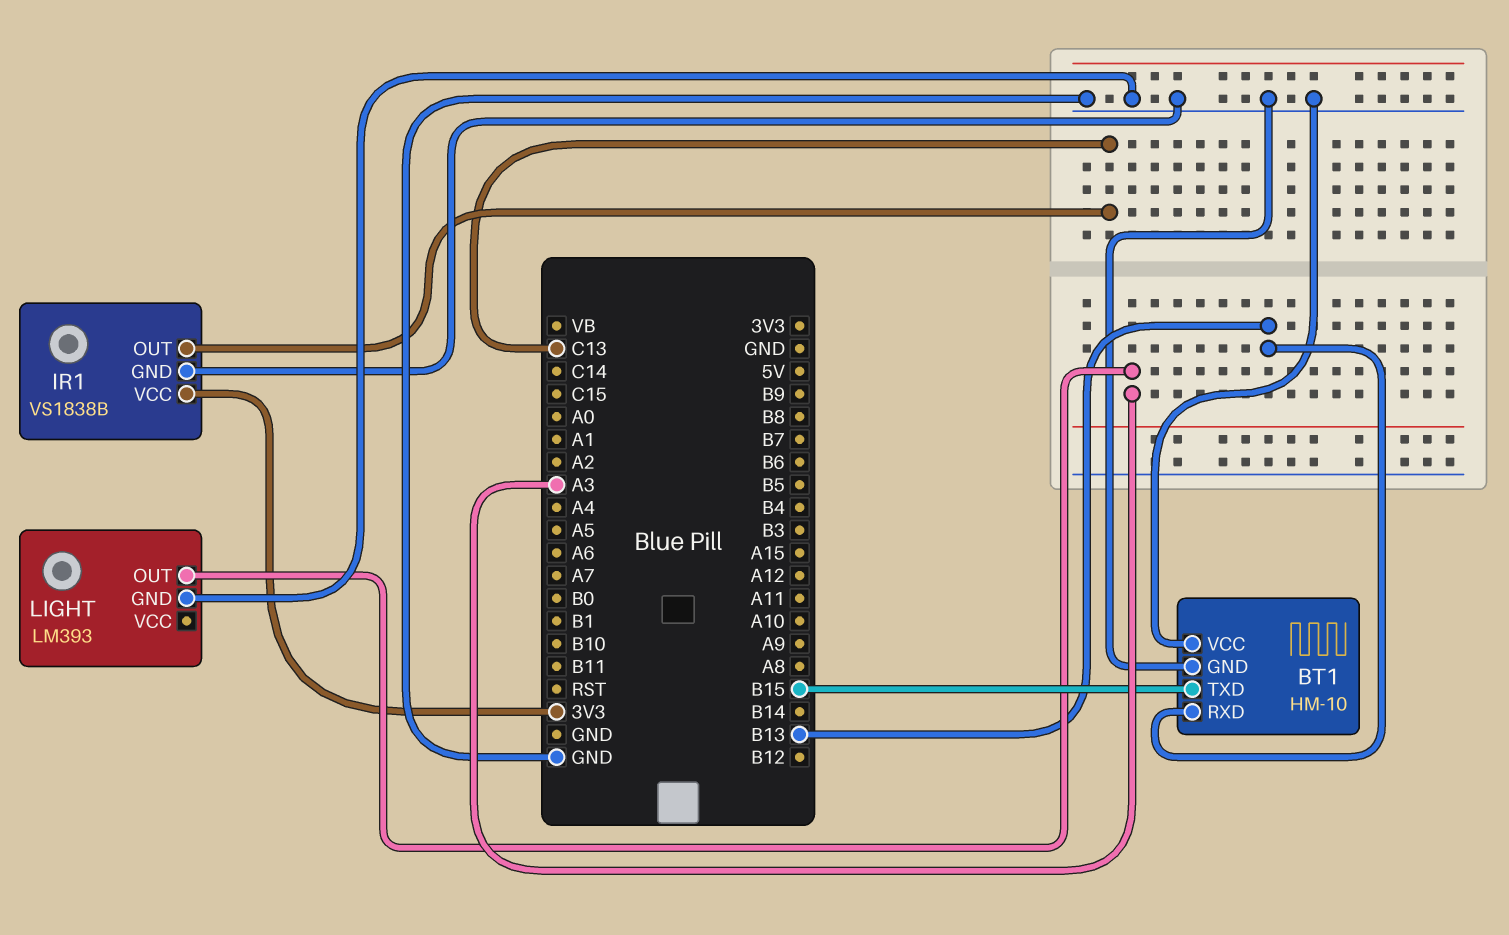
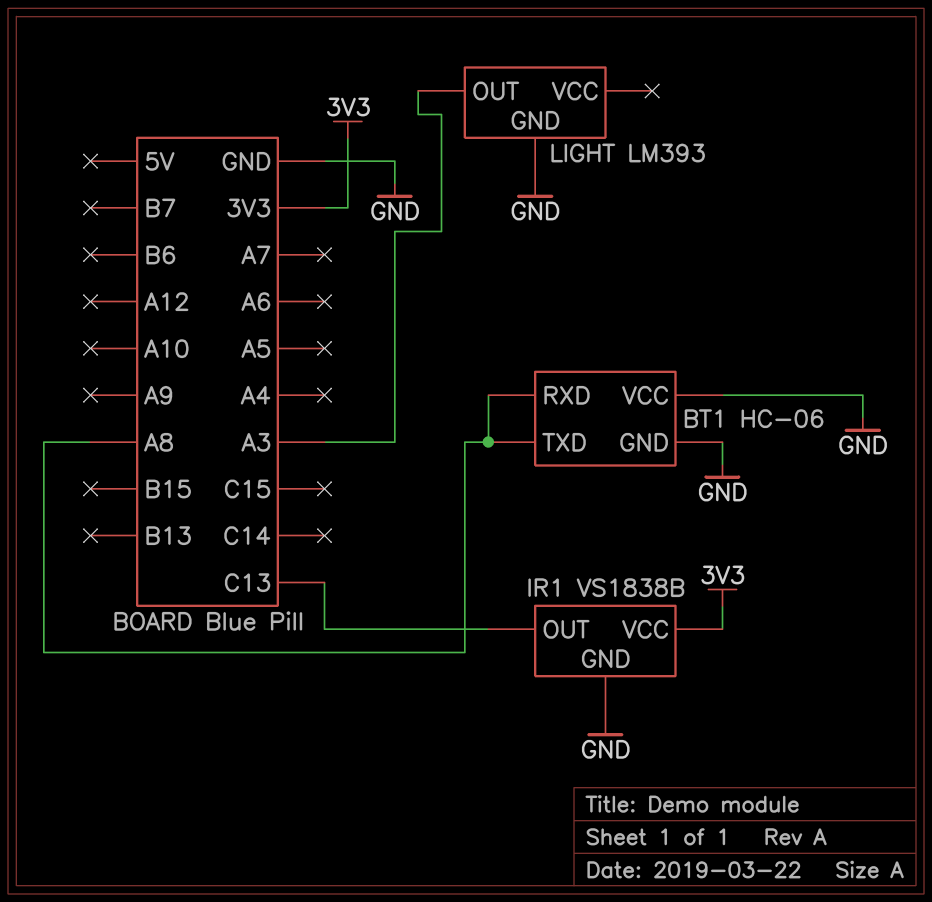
BT1: HM-10 -> HC-06
BT1 pin RXD: B13 -> A8
BT1 pin TXD: B15 -> A8

